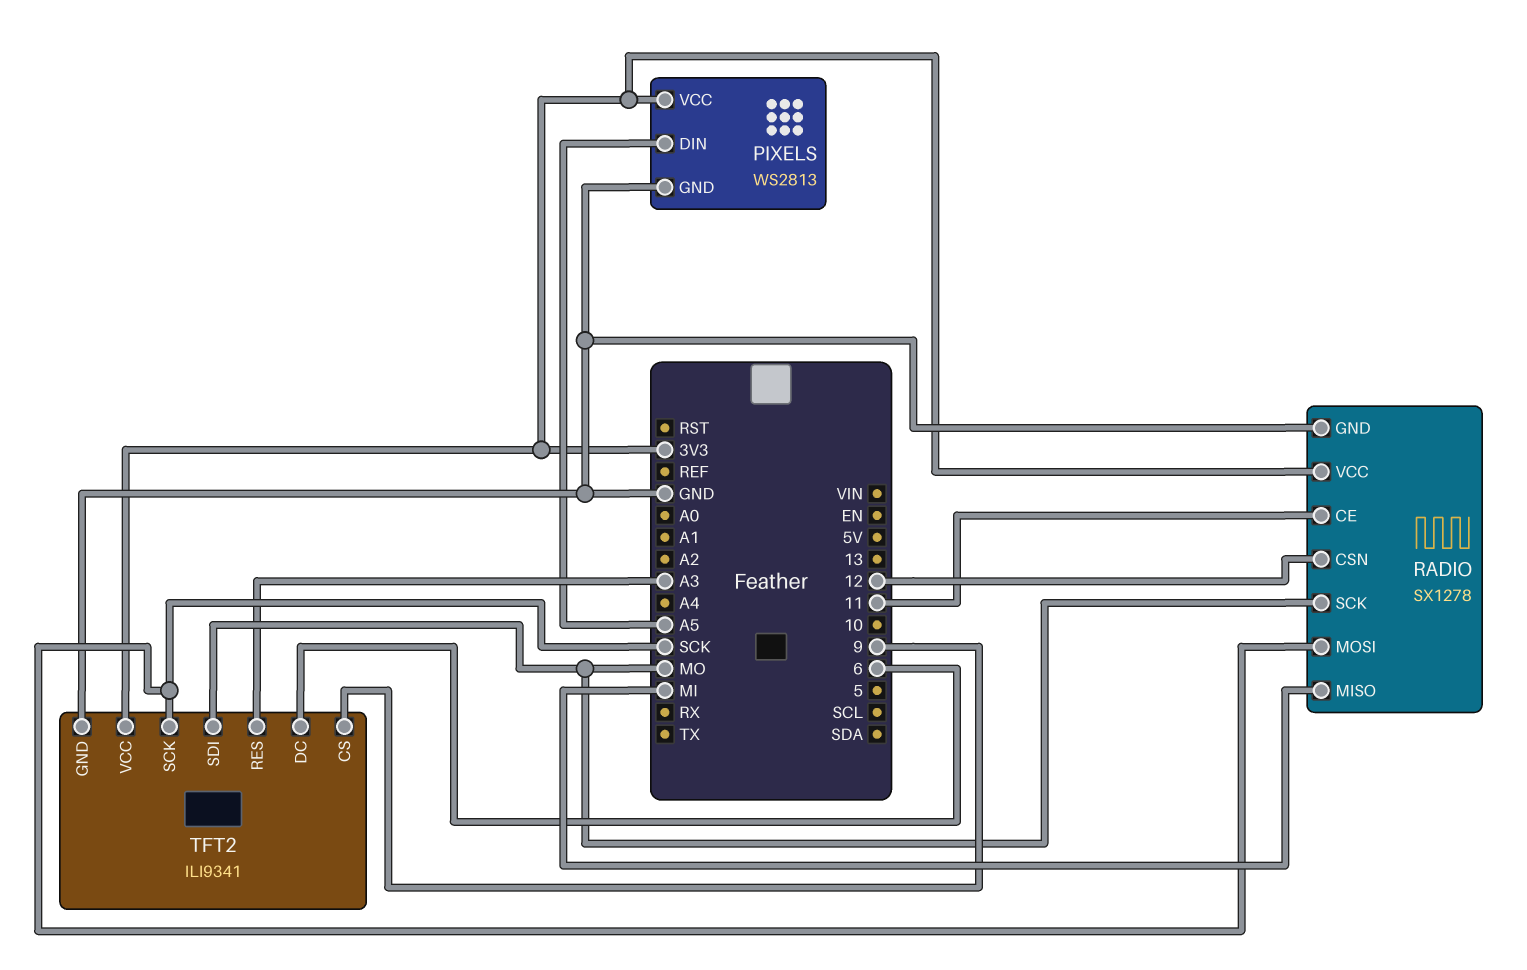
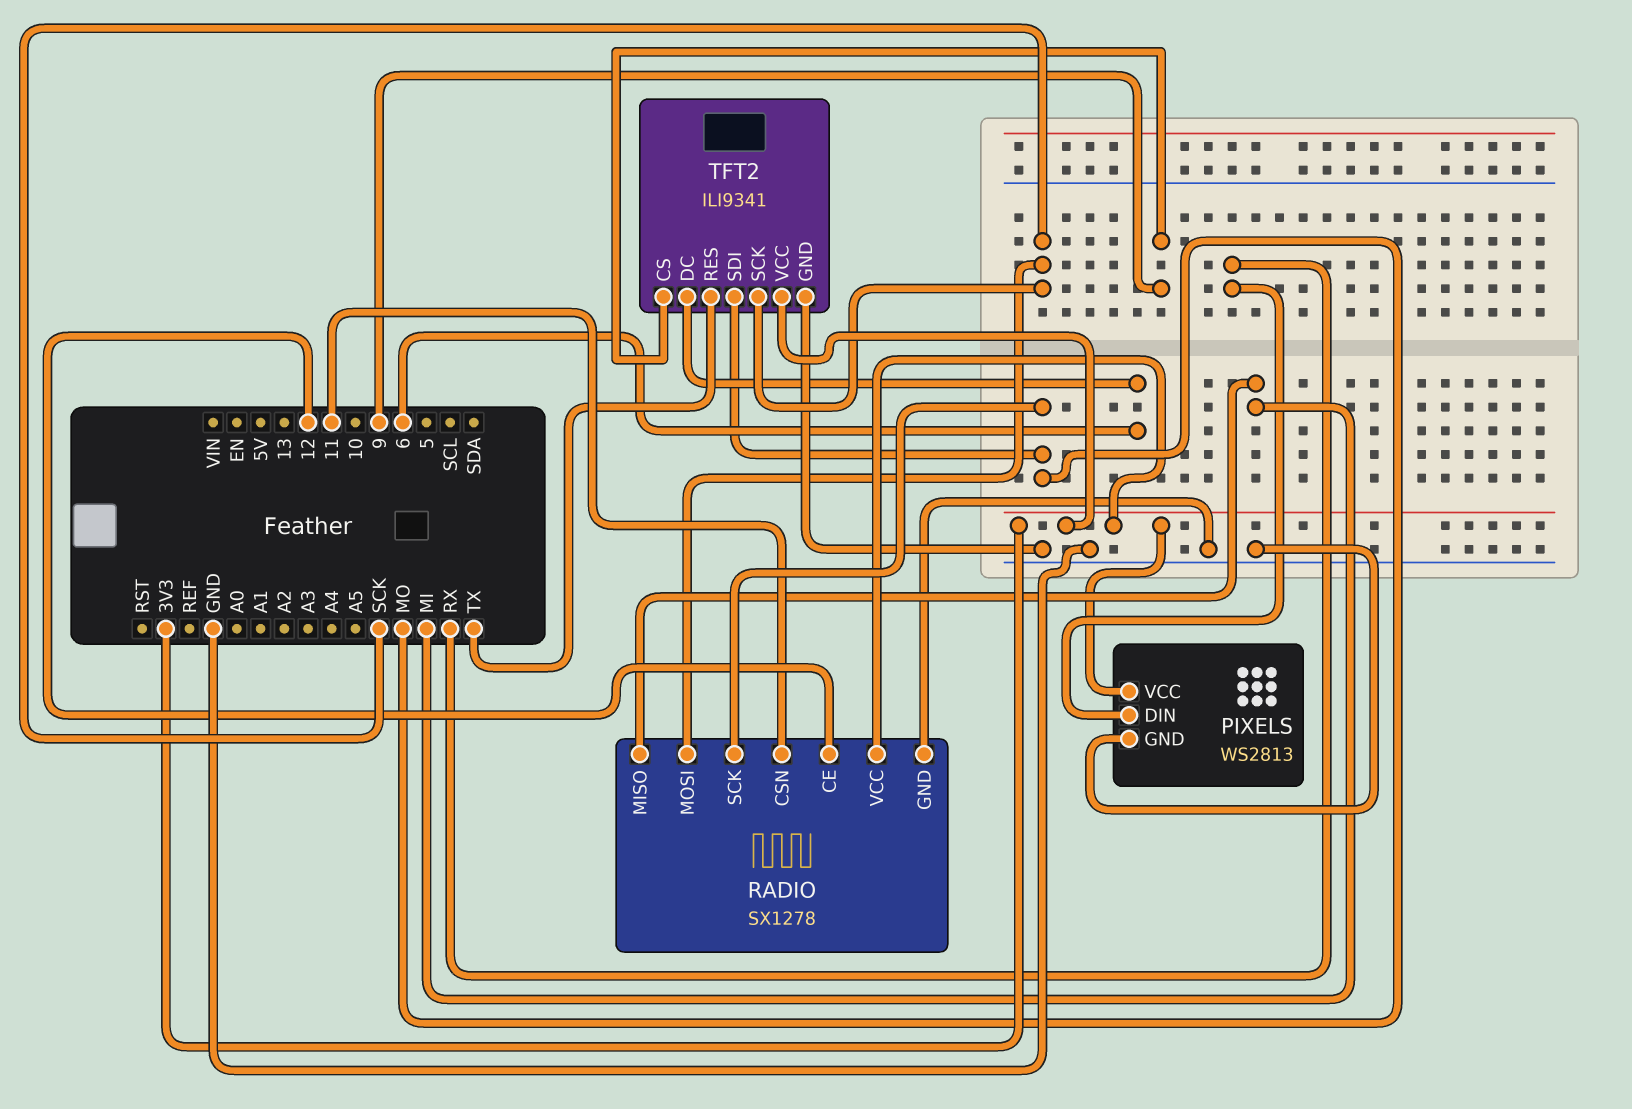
PIXELS pin DIN: A5 -> RX
RADIO pin CE: 11 -> 12
RADIO pin CSN: 12 -> 11
TFT2 pin RES: A3 -> TX

